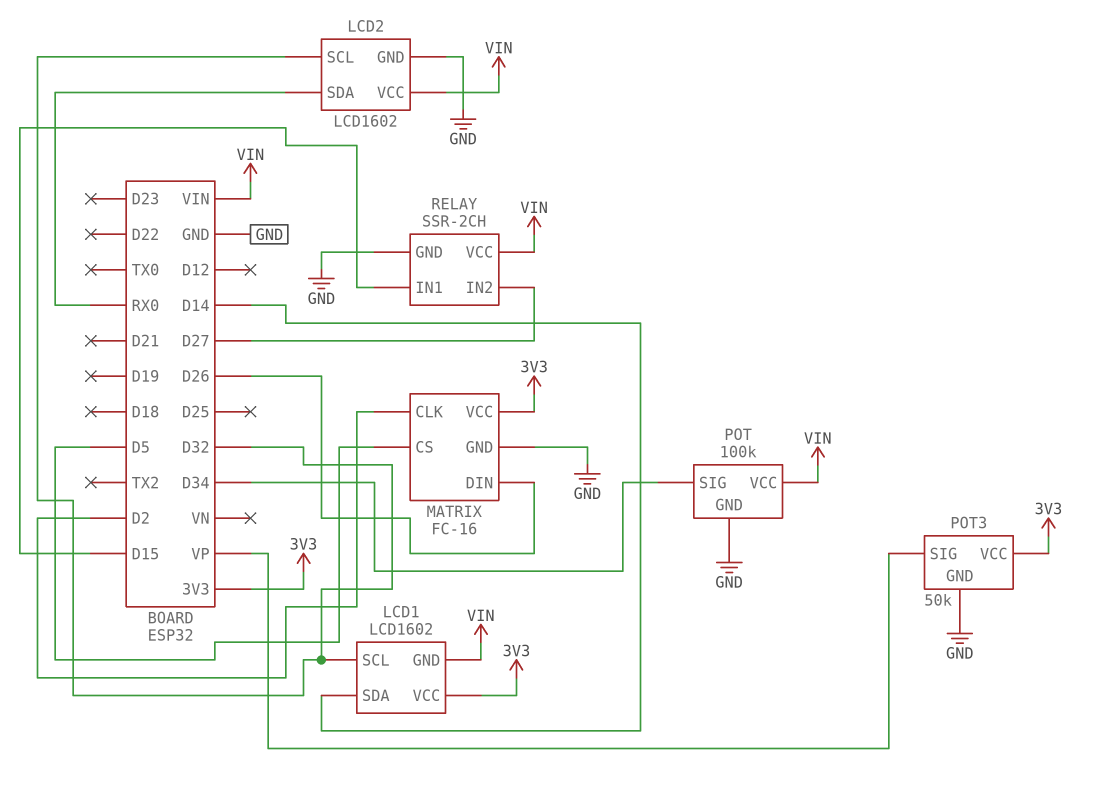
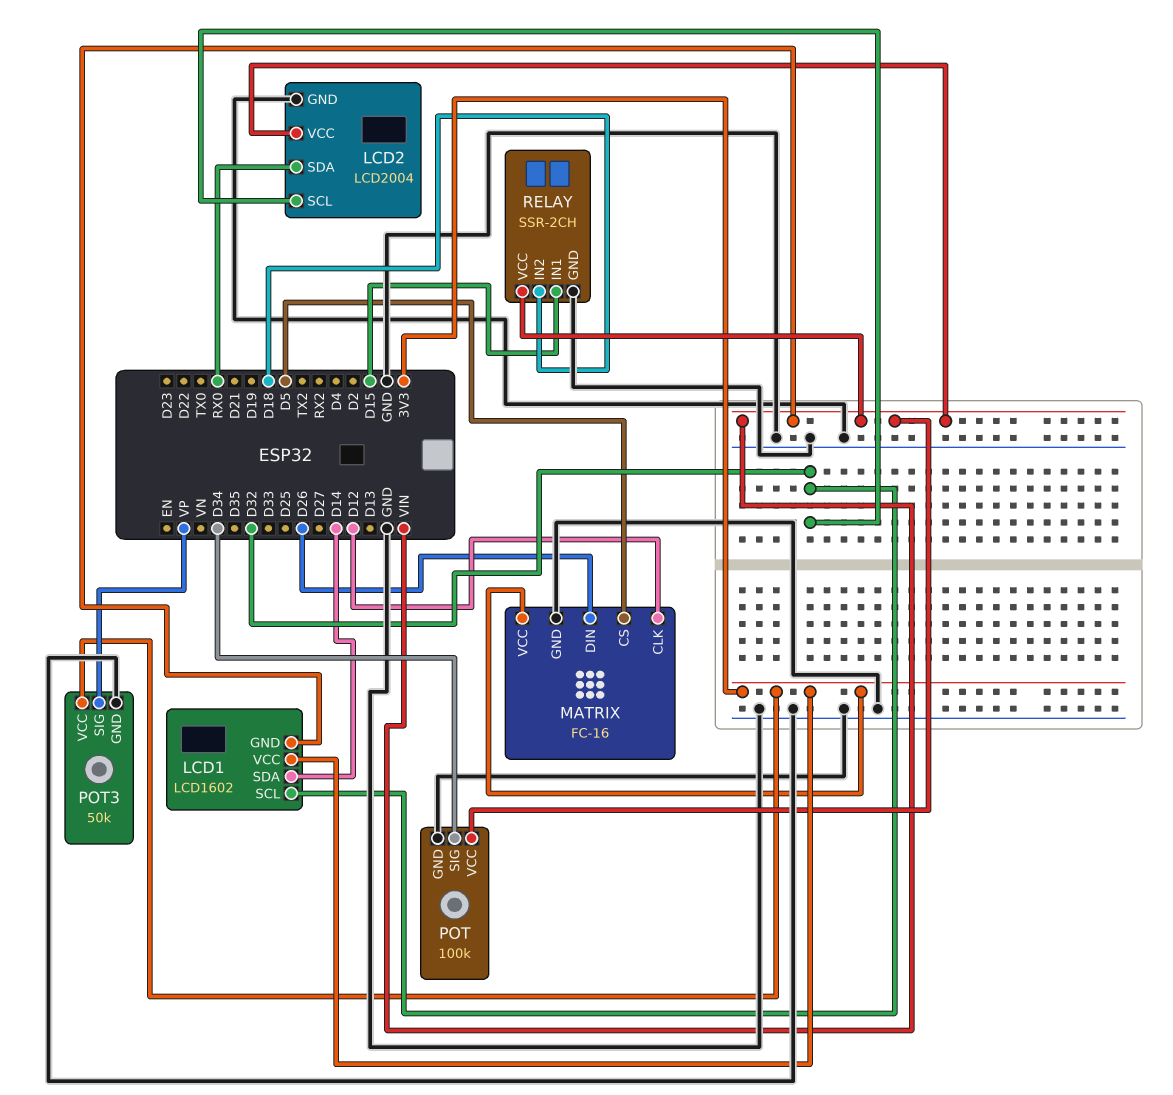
LCD2: LCD1602 -> LCD2004
MATRIX pin CLK: D2 -> D12
RELAY pin IN2: D27 -> D18

